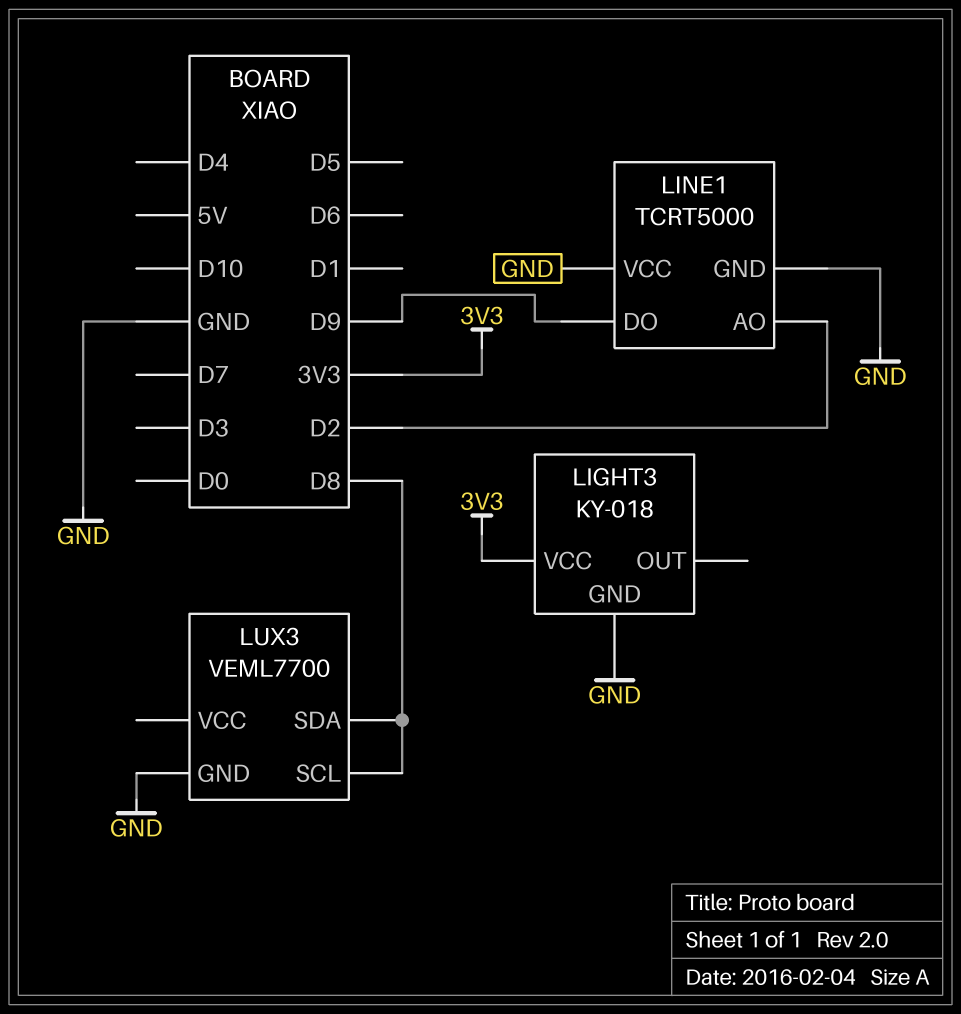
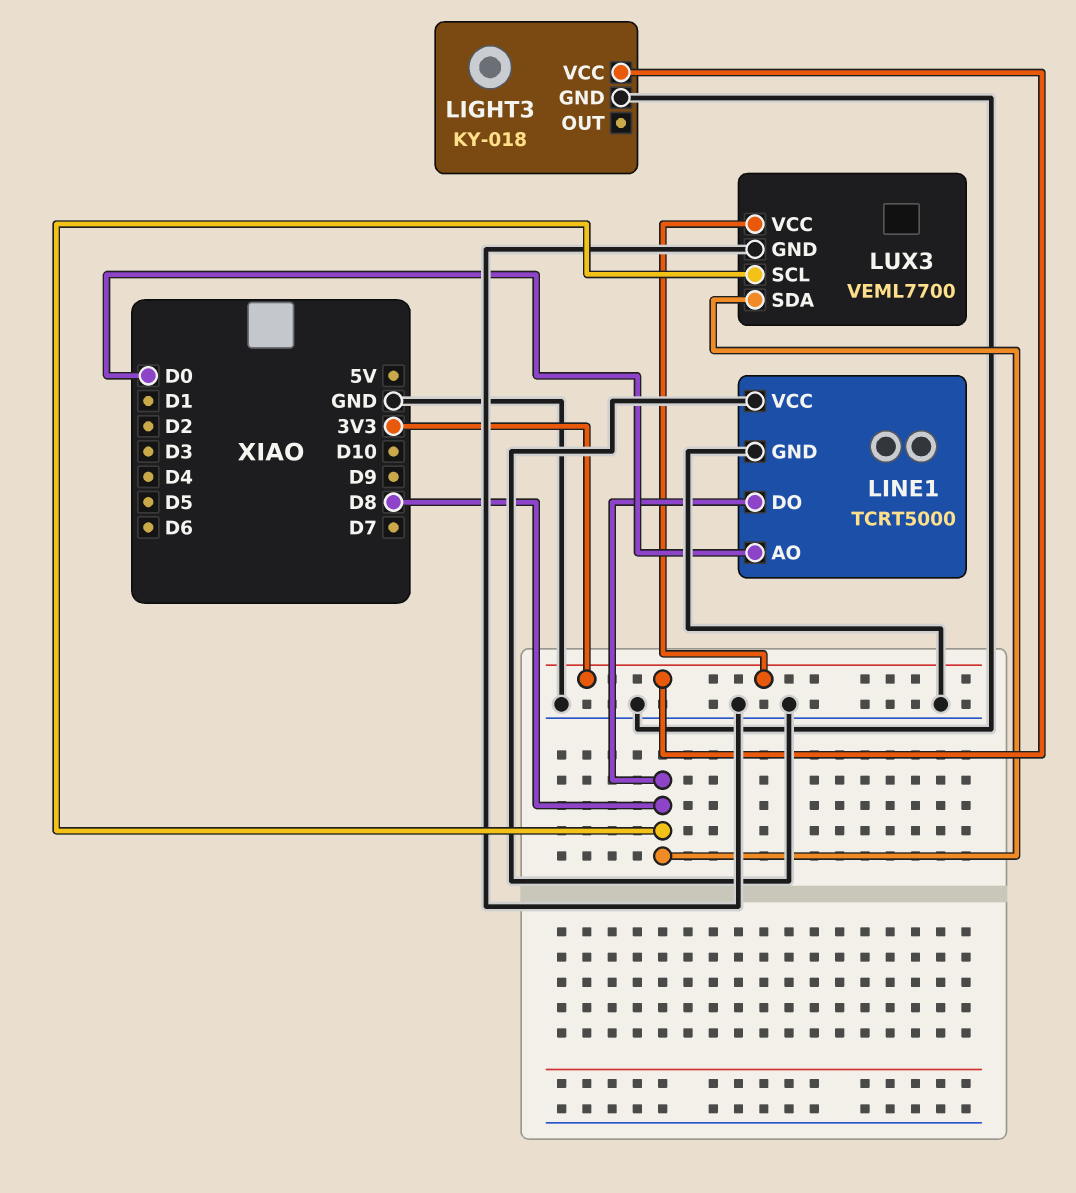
LINE1 pin AO: D2 -> D0
LINE1 pin DO: D9 -> D8
LUX3 pin VCC: none -> 3V3

